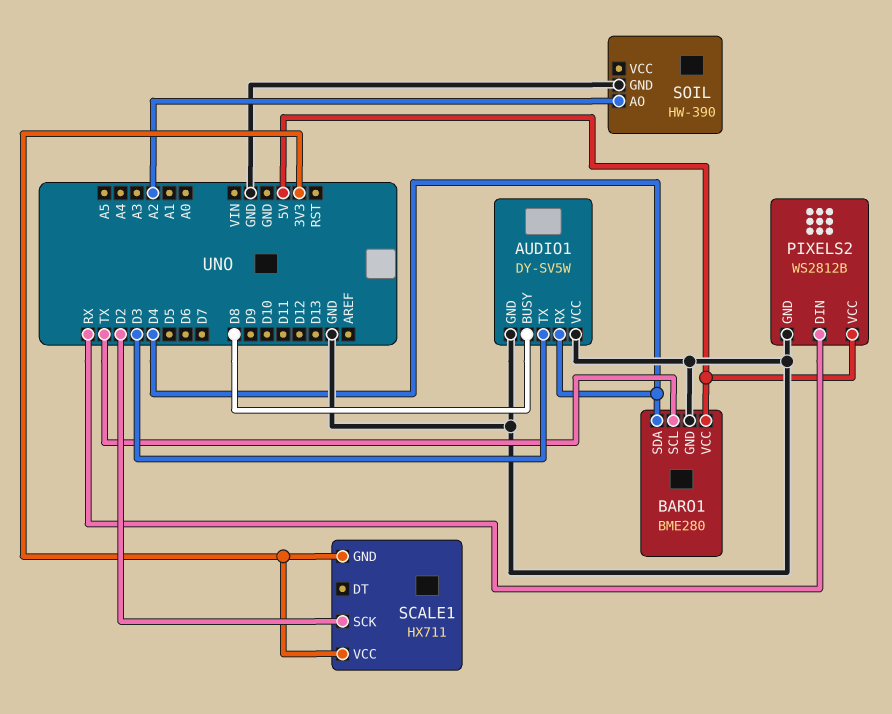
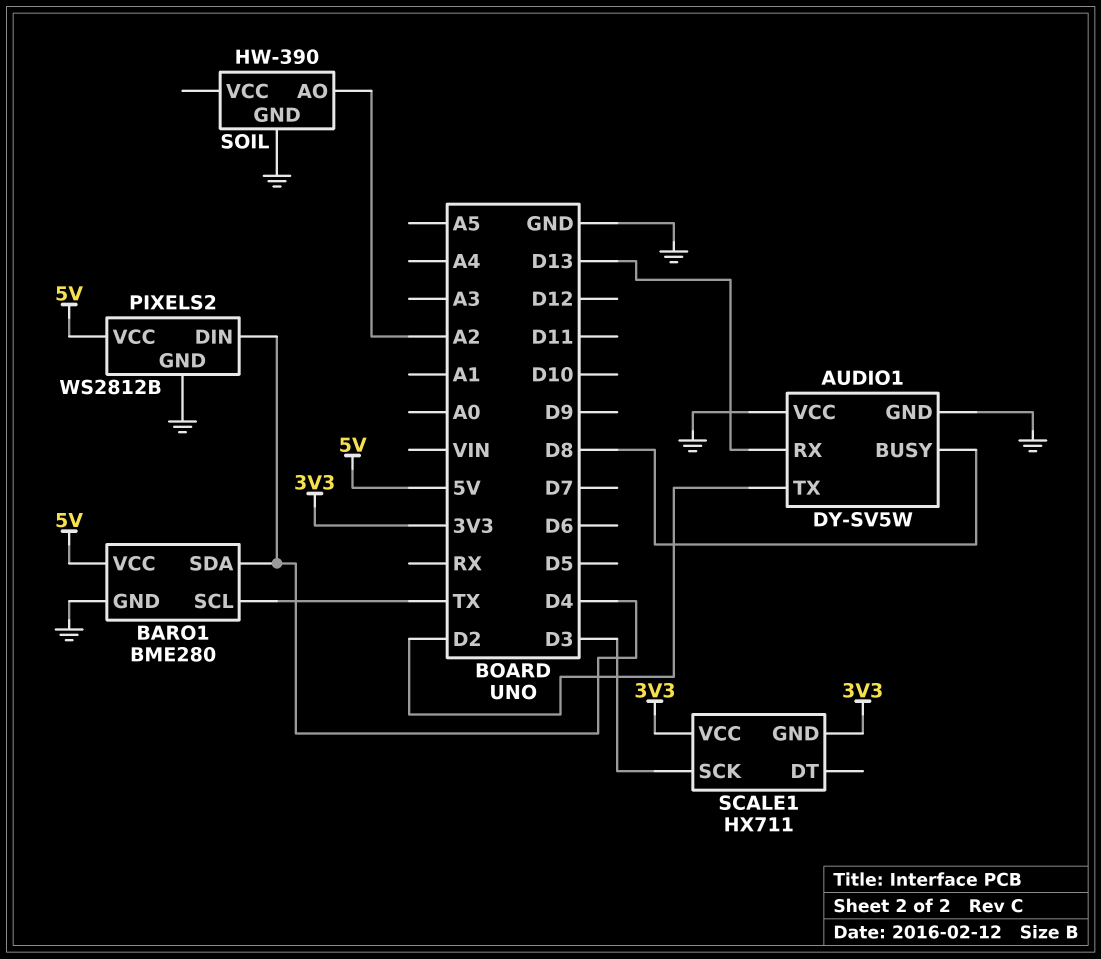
AUDIO1 pin RX: D4 -> D13
AUDIO1 pin TX: D3 -> D2
PIXELS2 pin DIN: RX -> D4
SCALE1 pin SCK: D2 -> D3

